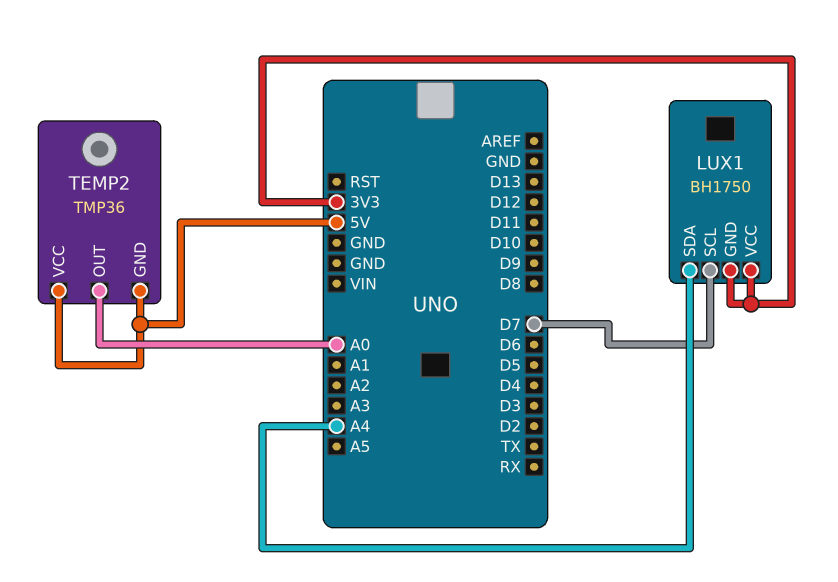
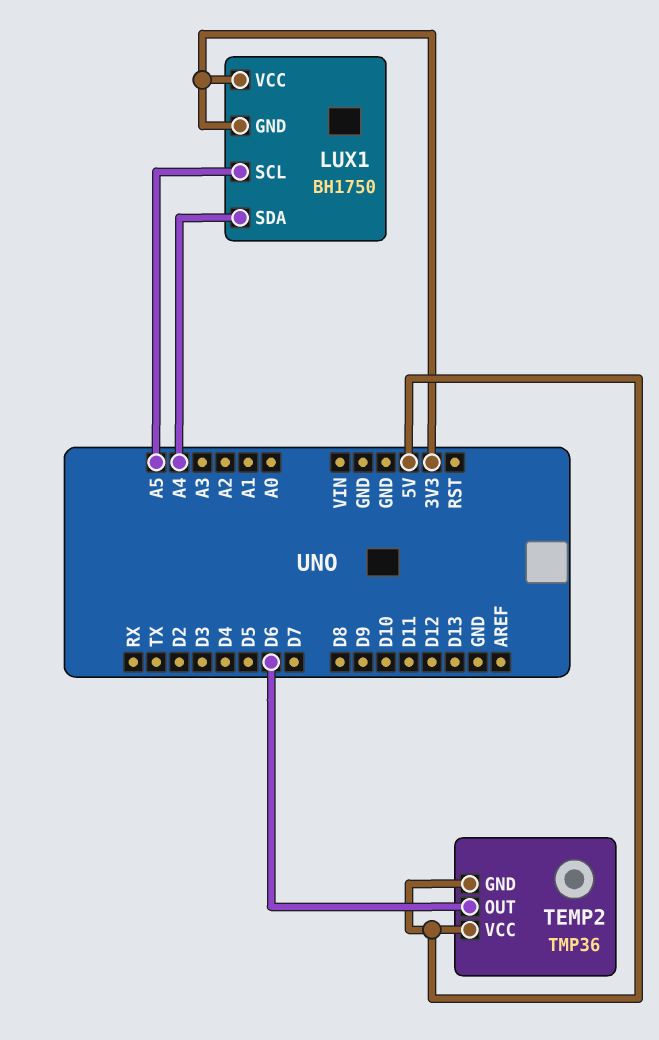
LUX1 pin SCL: D7 -> A5
TEMP2 pin OUT: A0 -> D6

